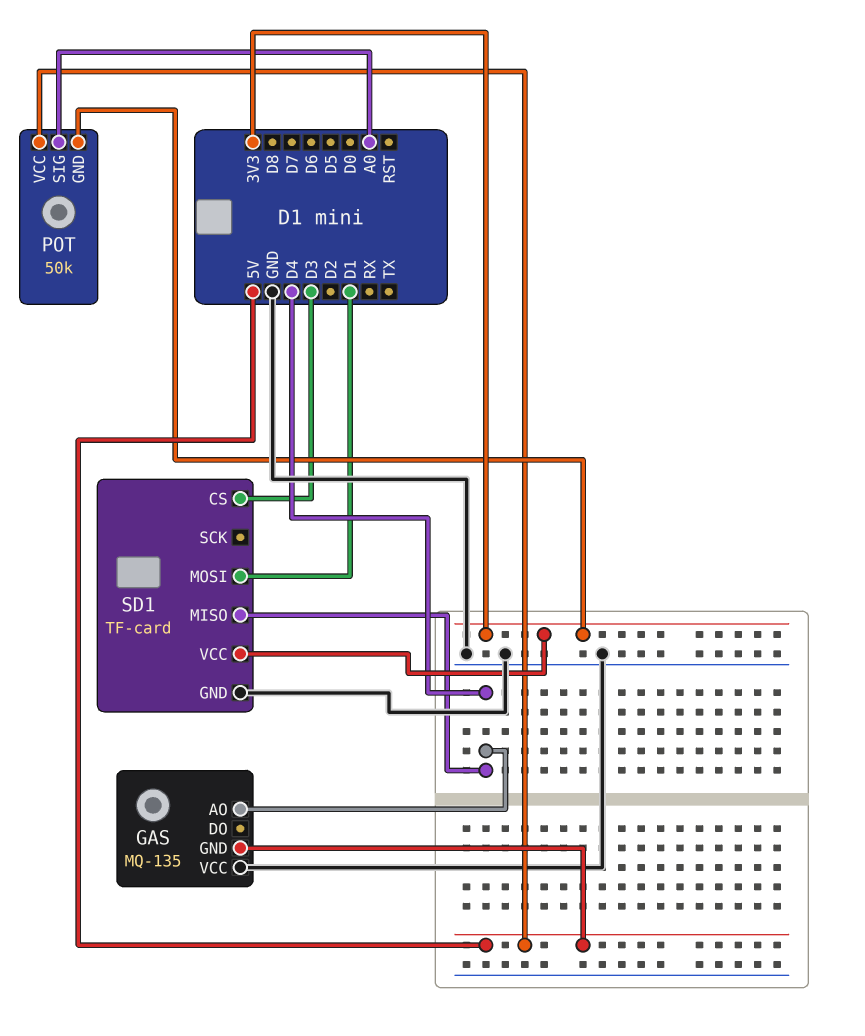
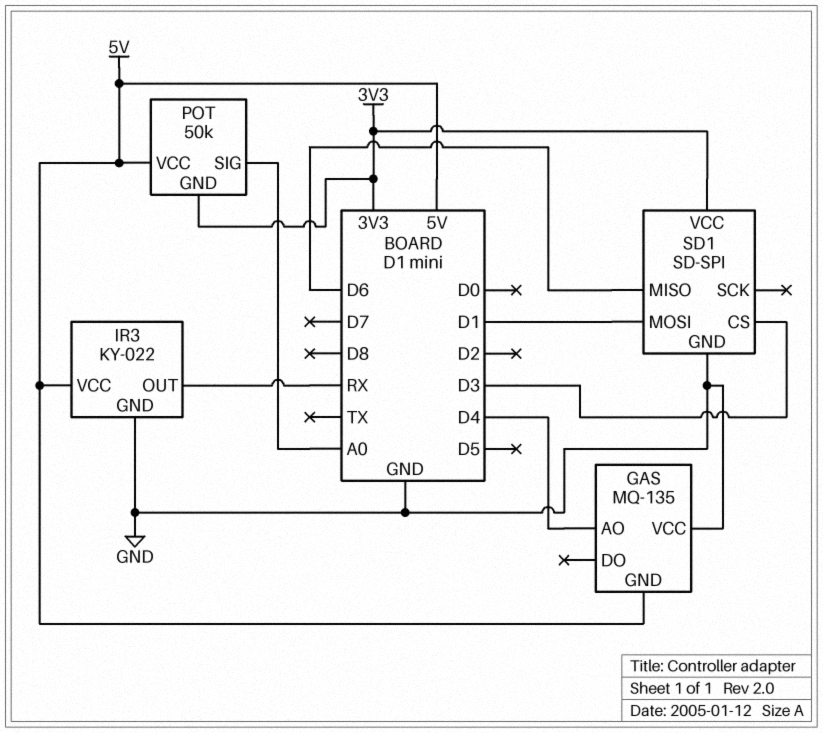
IR3: none -> KY-022
IR3 pin GND: none -> GND
IR3 pin OUT: none -> RX
IR3 pin VCC: none -> 5V
SD1: TF-card -> SD-SPI
SD1 pin MISO: D4 -> D6

